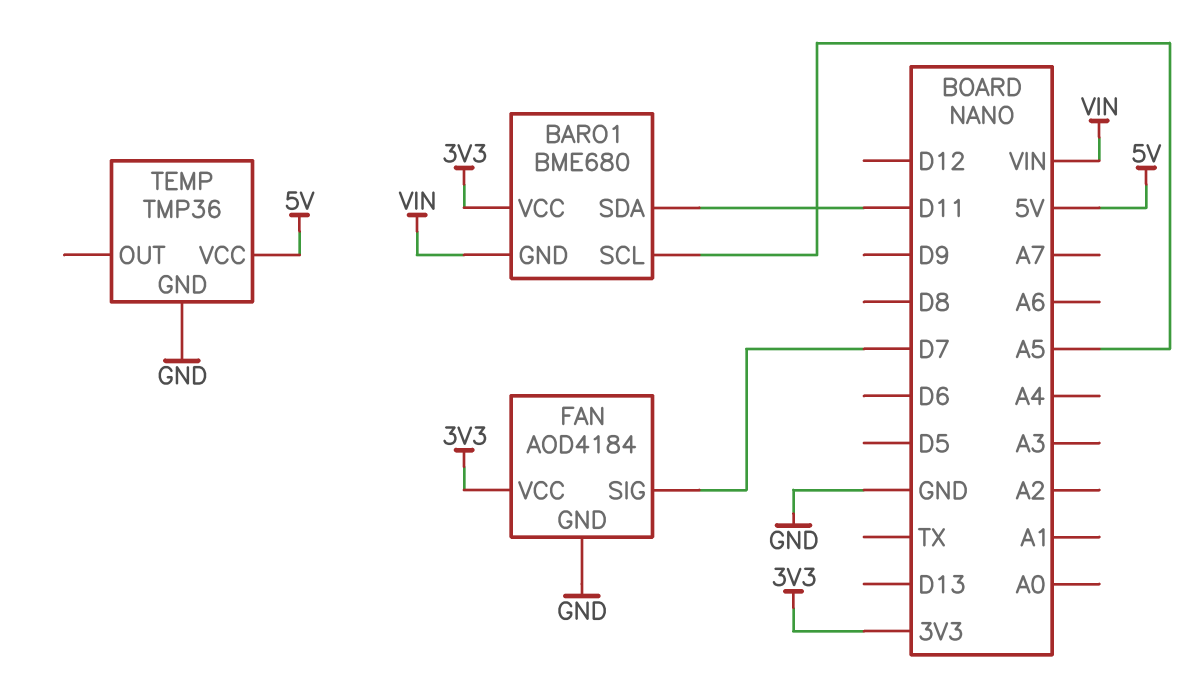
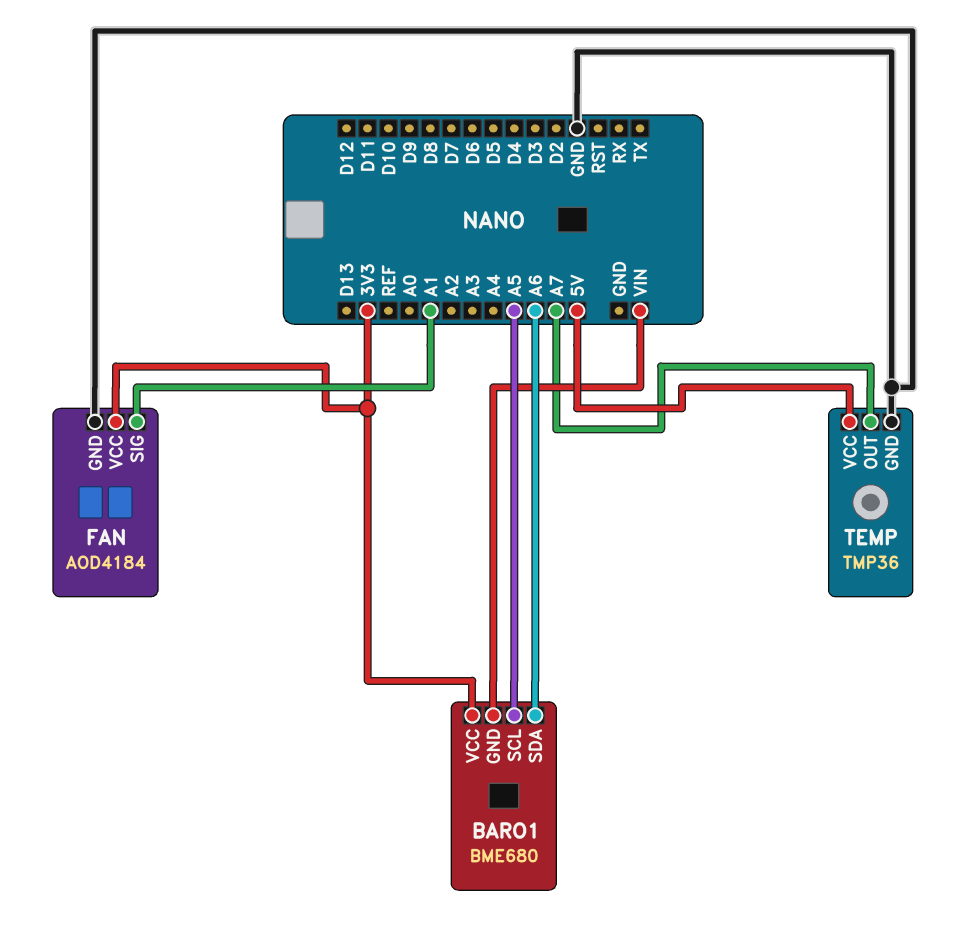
BARO1 pin SDA: D11 -> A6
FAN pin SIG: D7 -> A1
TEMP pin OUT: none -> A7

